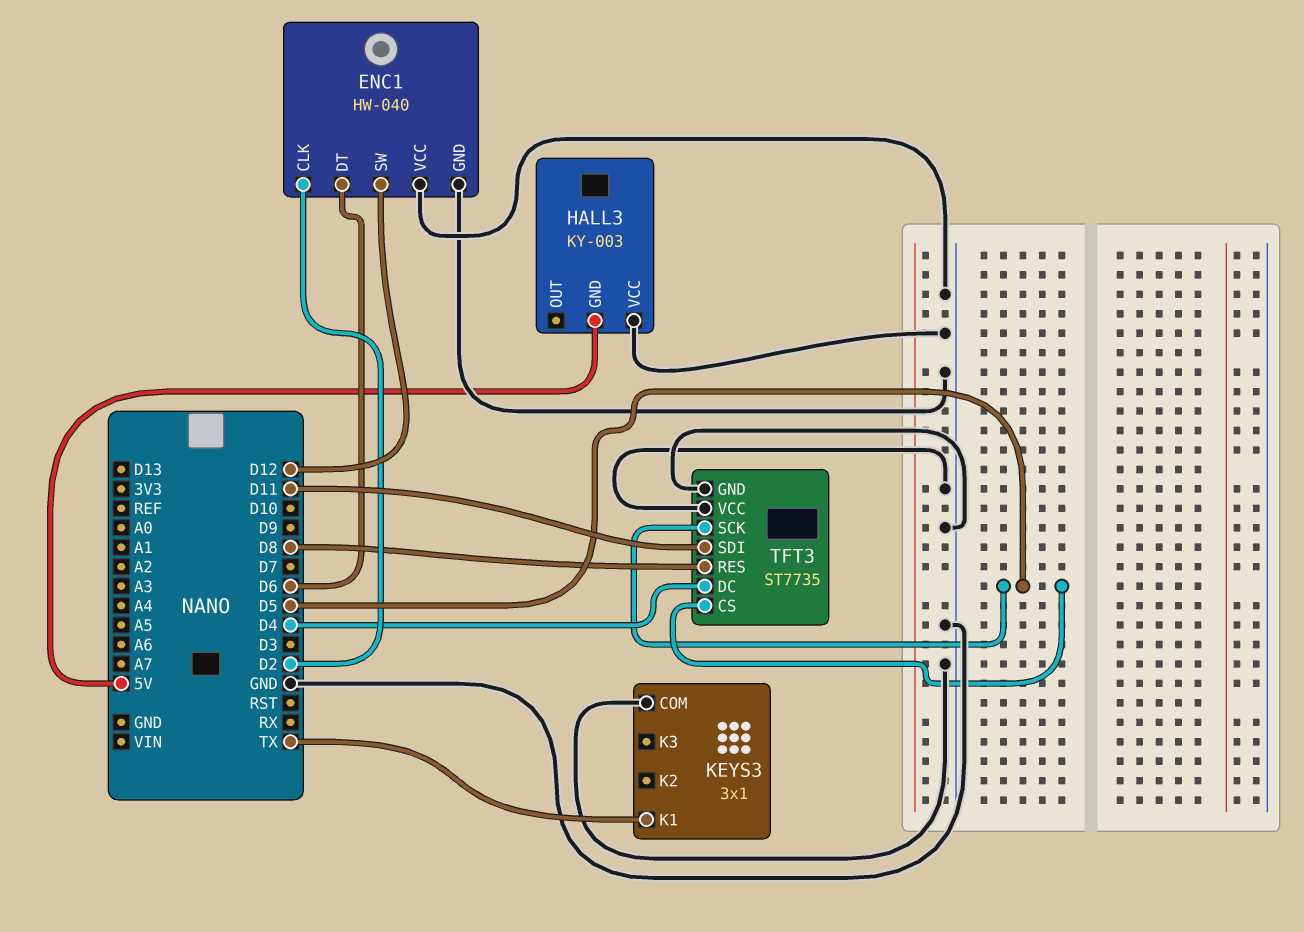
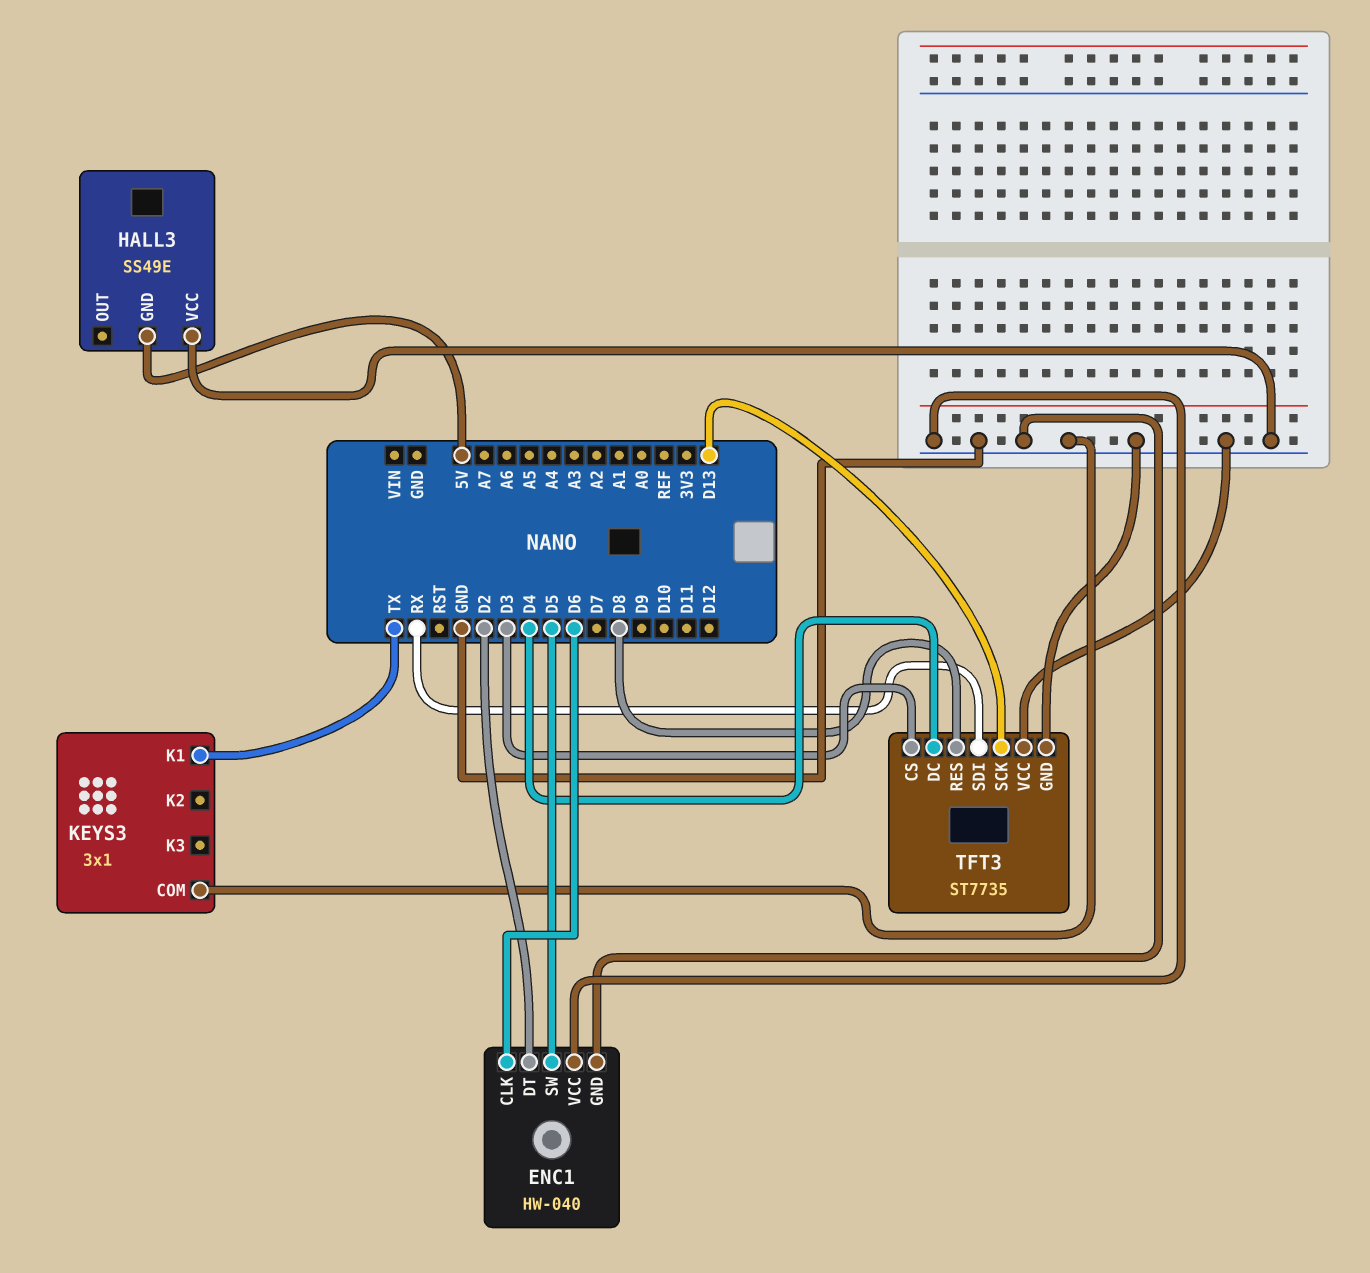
ENC1 pin CLK: D2 -> D6
ENC1 pin DT: D6 -> D2
ENC1 pin SW: D12 -> D5
HALL3: KY-003 -> SS49E
TFT3 pin CS: D5 -> D3
TFT3 pin SCK: D5 -> D13
TFT3 pin SDI: D11 -> RX

